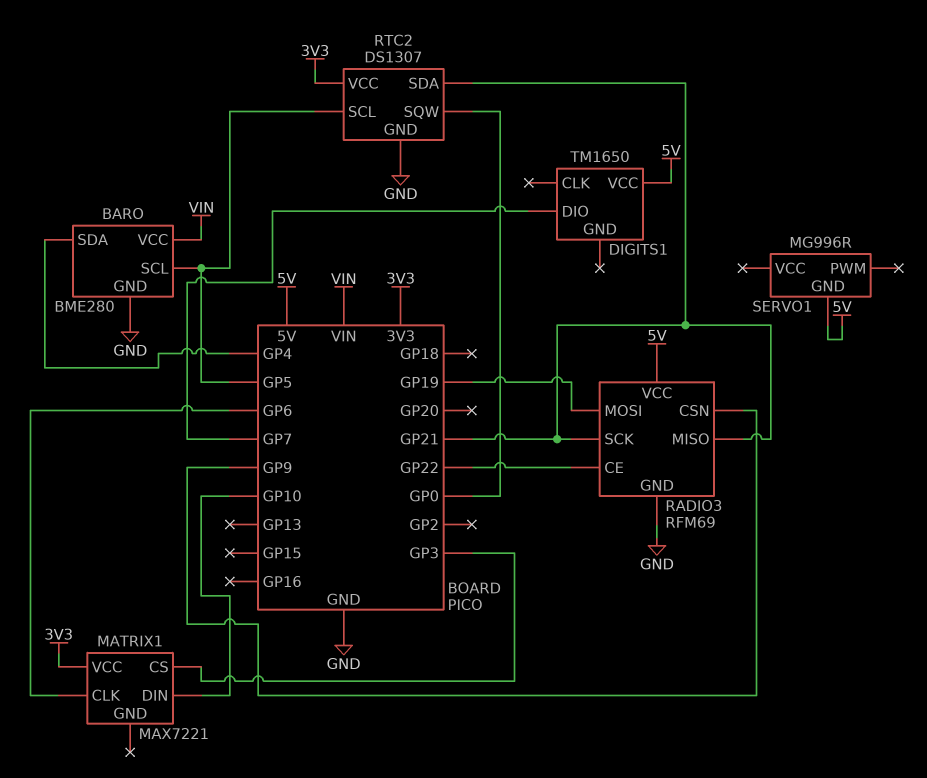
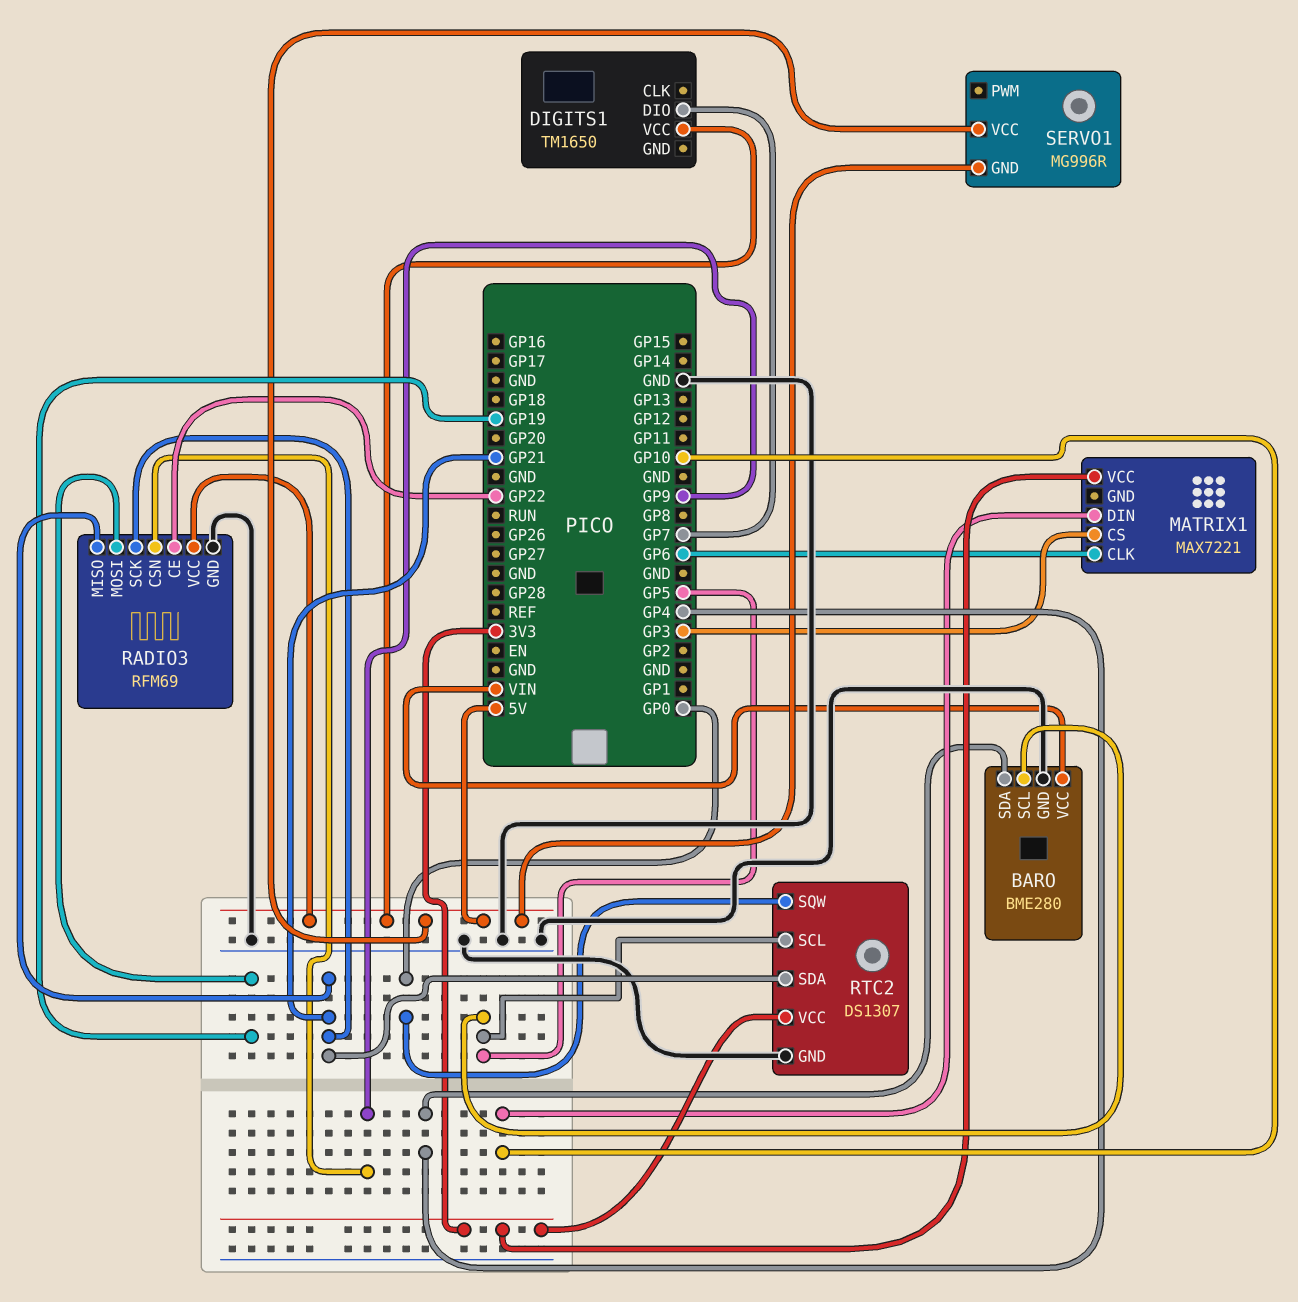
SERVO1 pin VCC: none -> 5V

